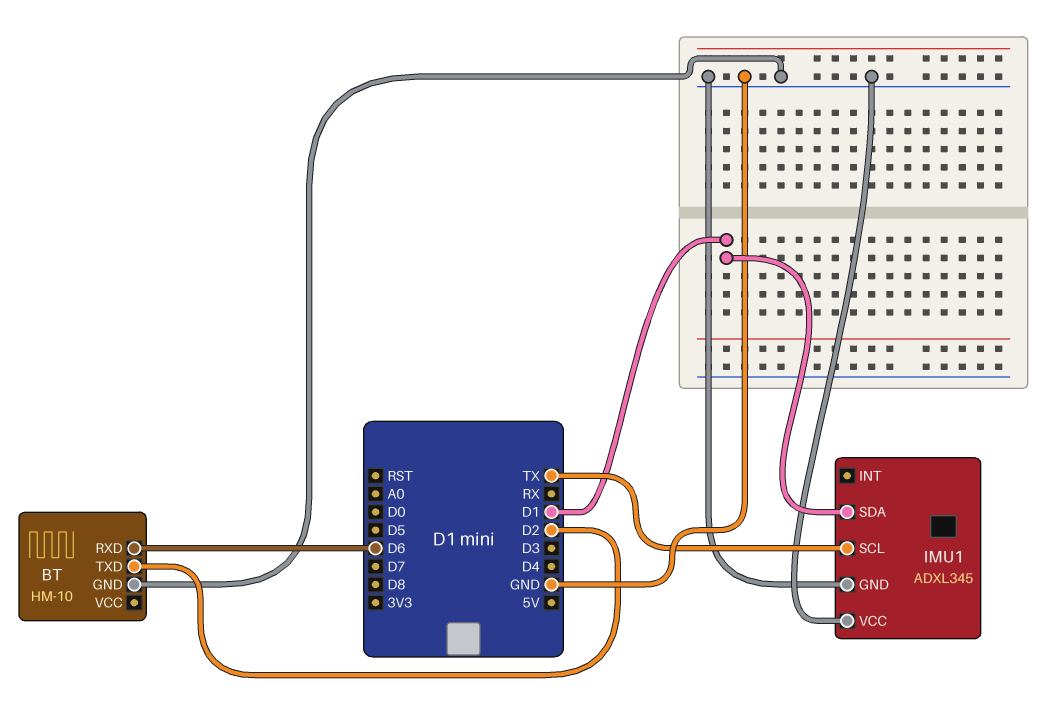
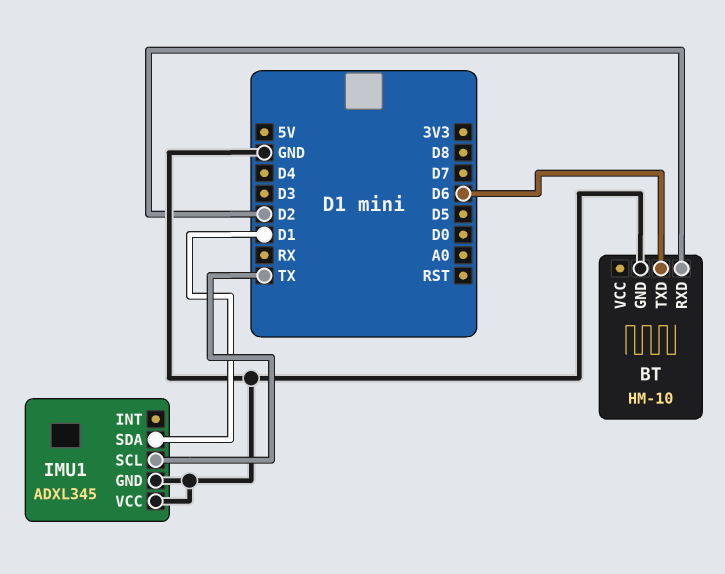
BT pin RXD: D6 -> D2
BT pin TXD: D2 -> D6

